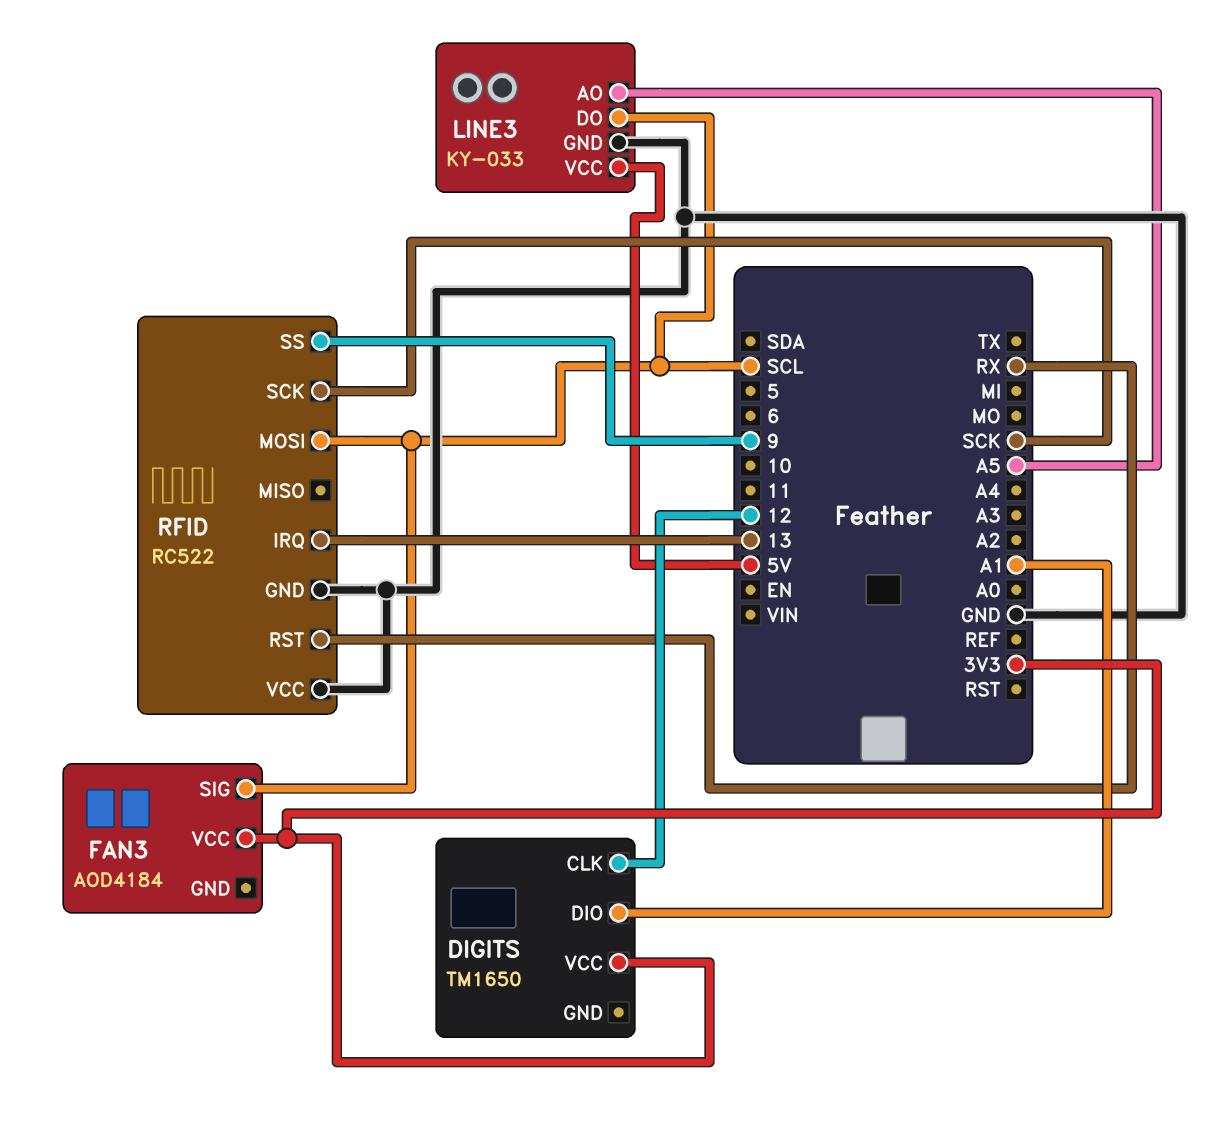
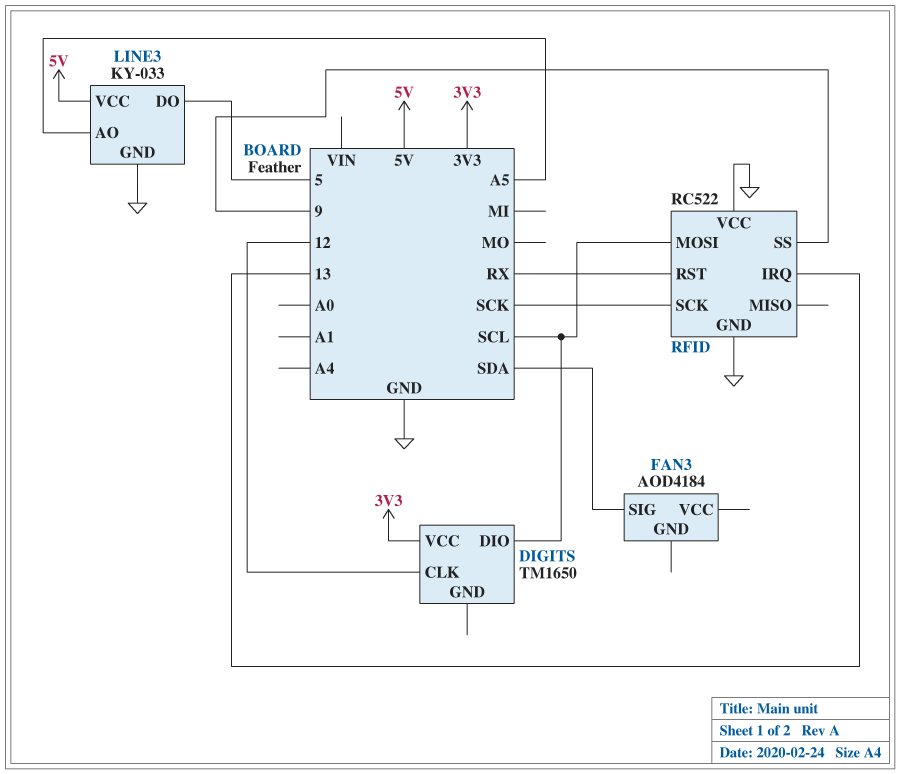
DIGITS pin DIO: A1 -> SCL
FAN3 pin SIG: SCL -> SDA
FAN3 pin VCC: 3V3 -> none
LINE3 pin DO: SCL -> 5

